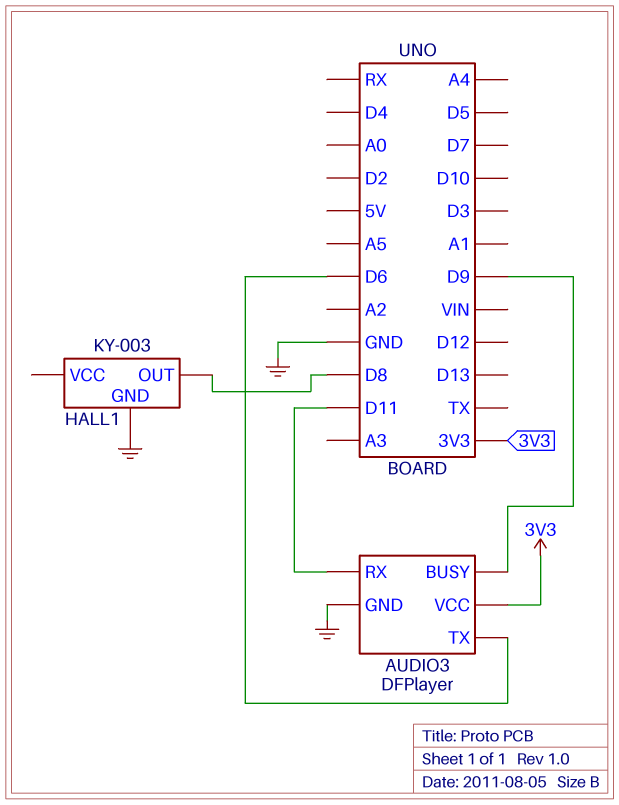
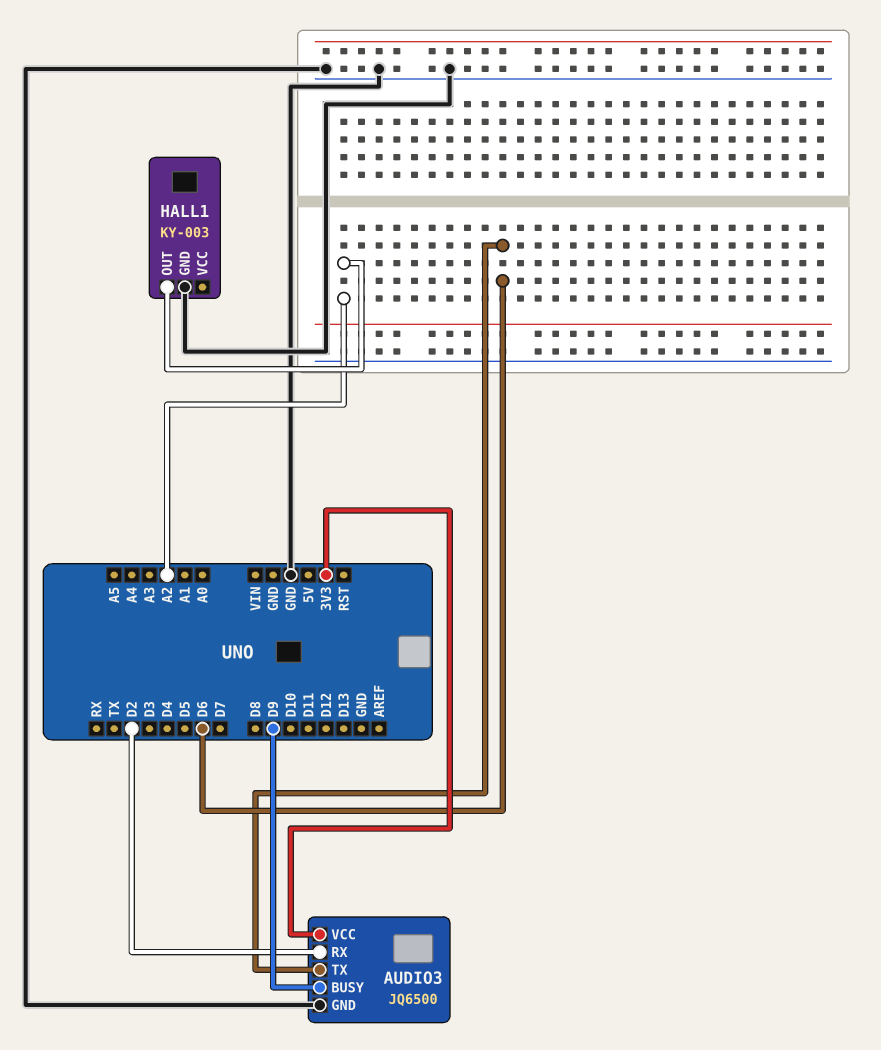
AUDIO3: DFPlayer -> JQ6500
AUDIO3 pin RX: D11 -> D2
HALL1 pin OUT: D8 -> A2

